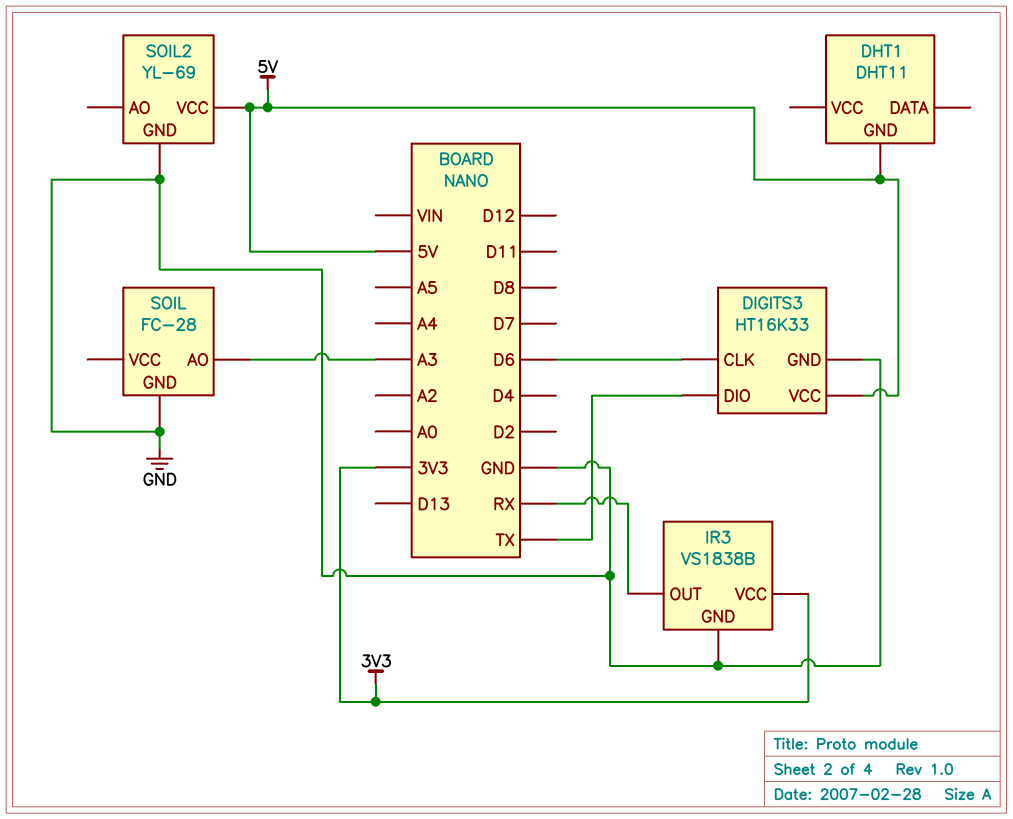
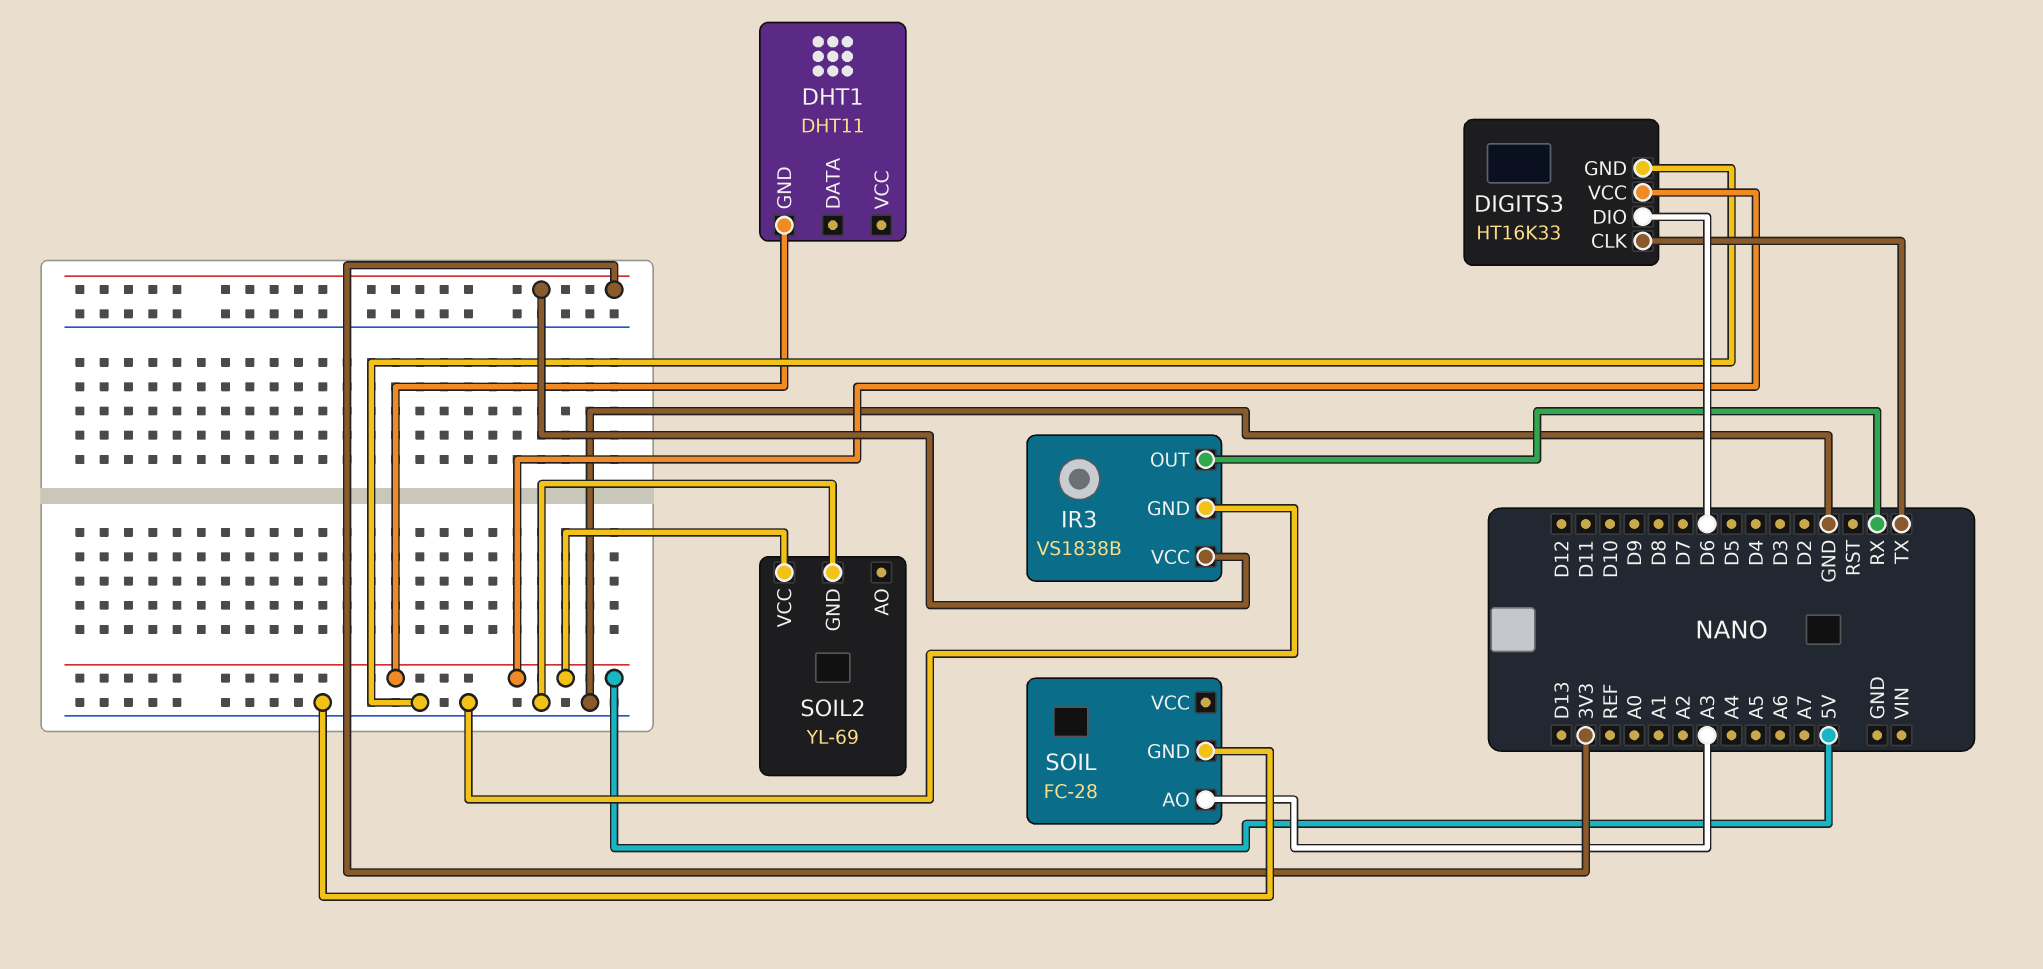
DIGITS3 pin CLK: D6 -> TX
DIGITS3 pin DIO: TX -> D6

